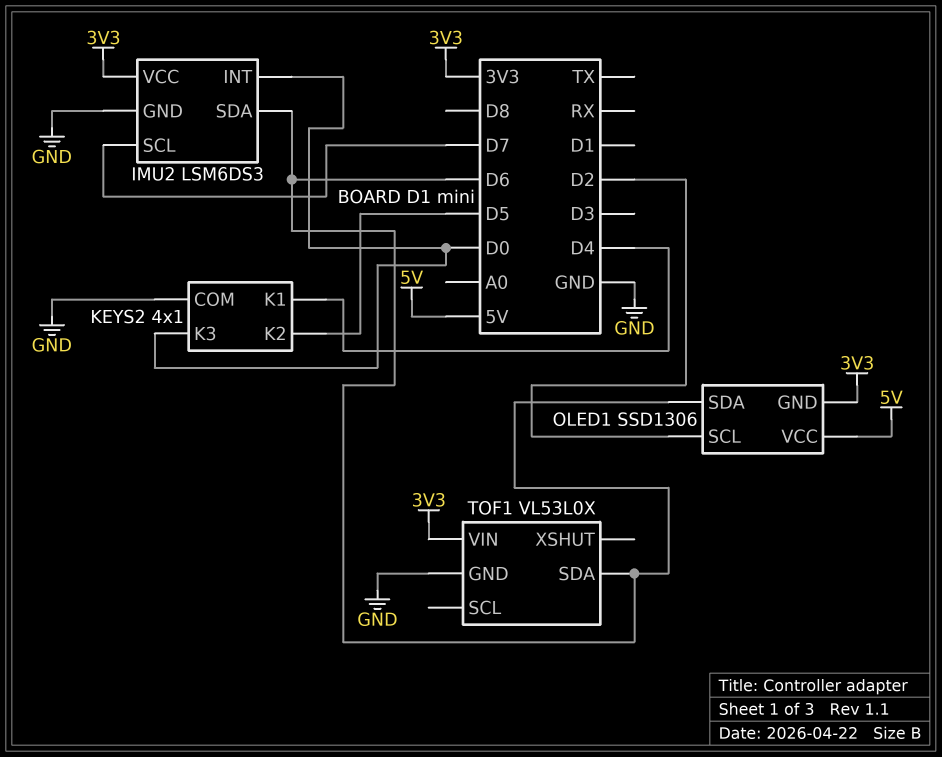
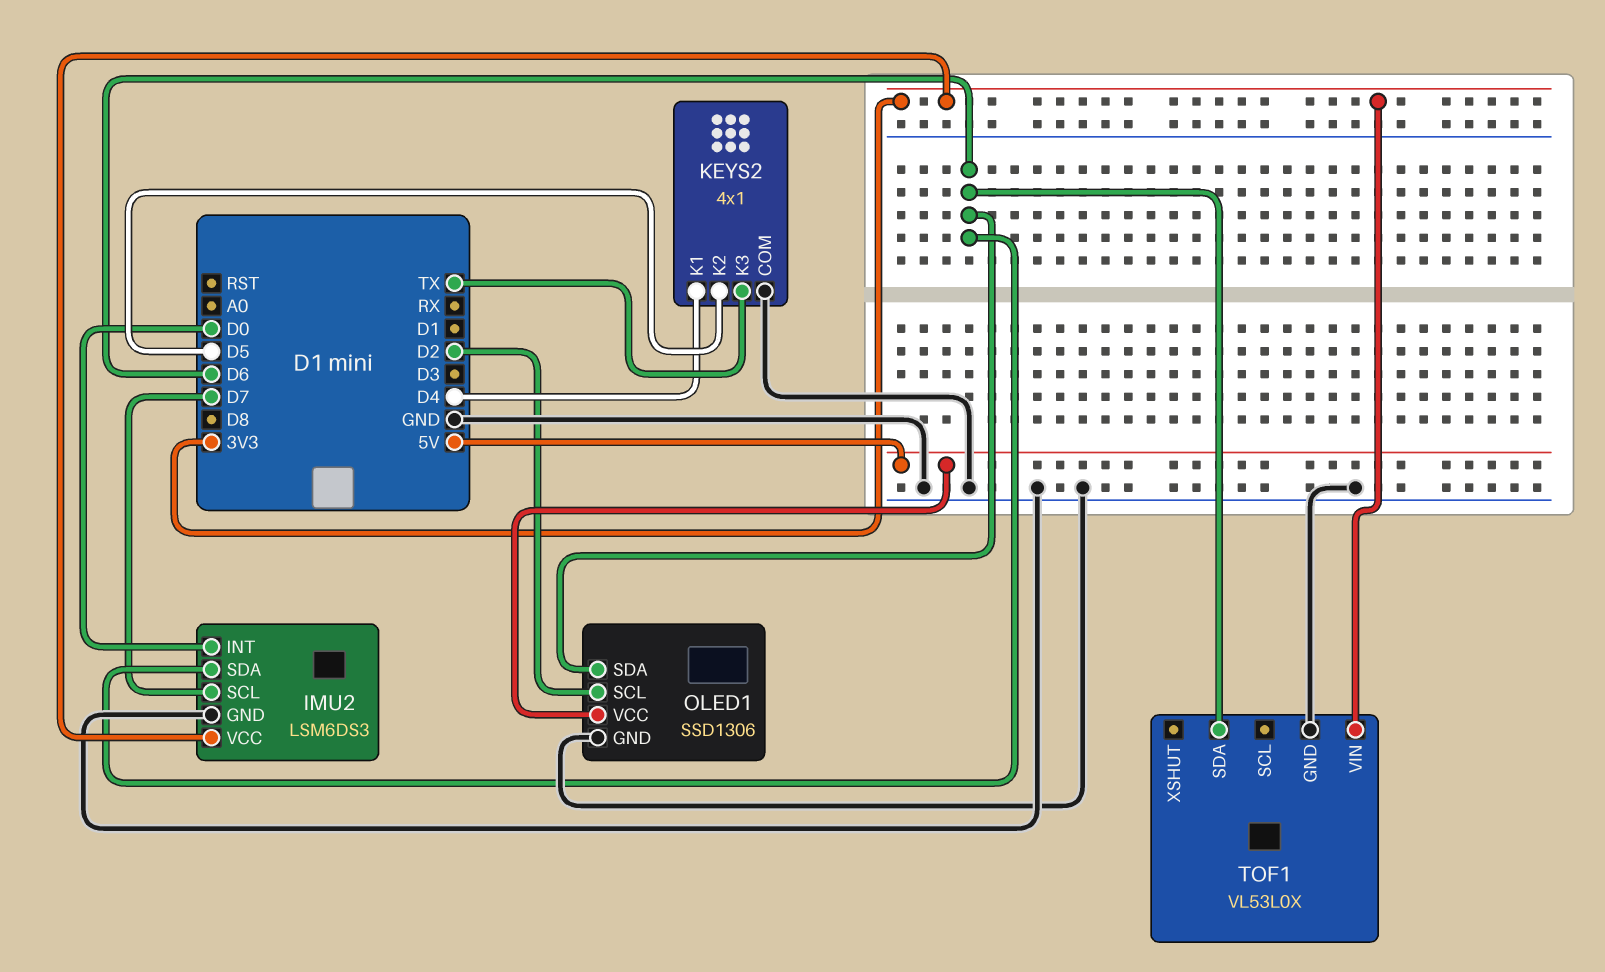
KEYS2 pin K3: D0 -> TX
OLED1 pin GND: 3V3 -> GND

